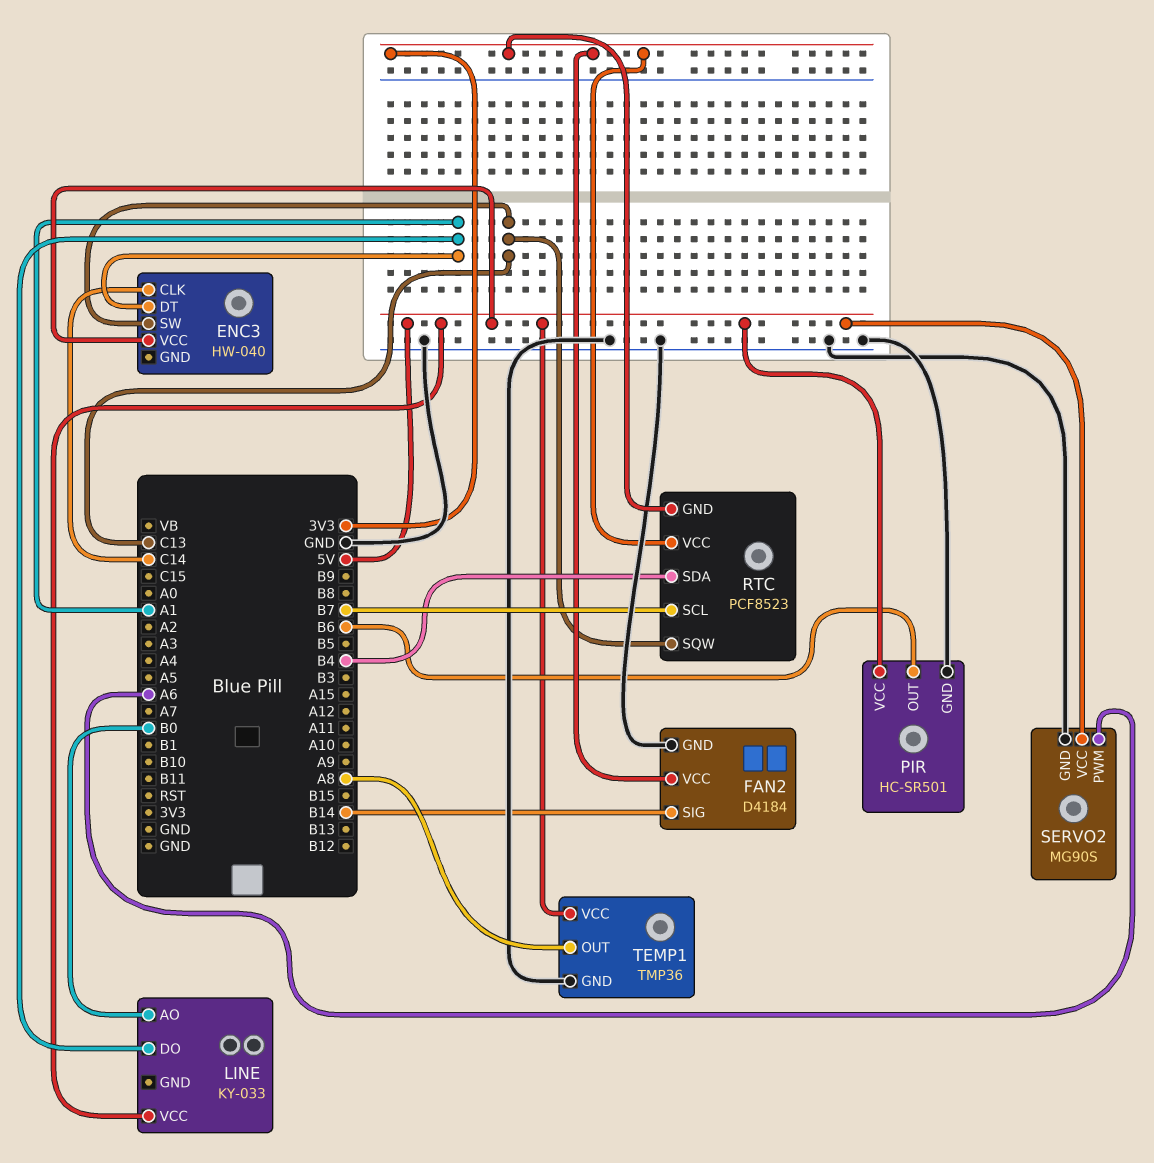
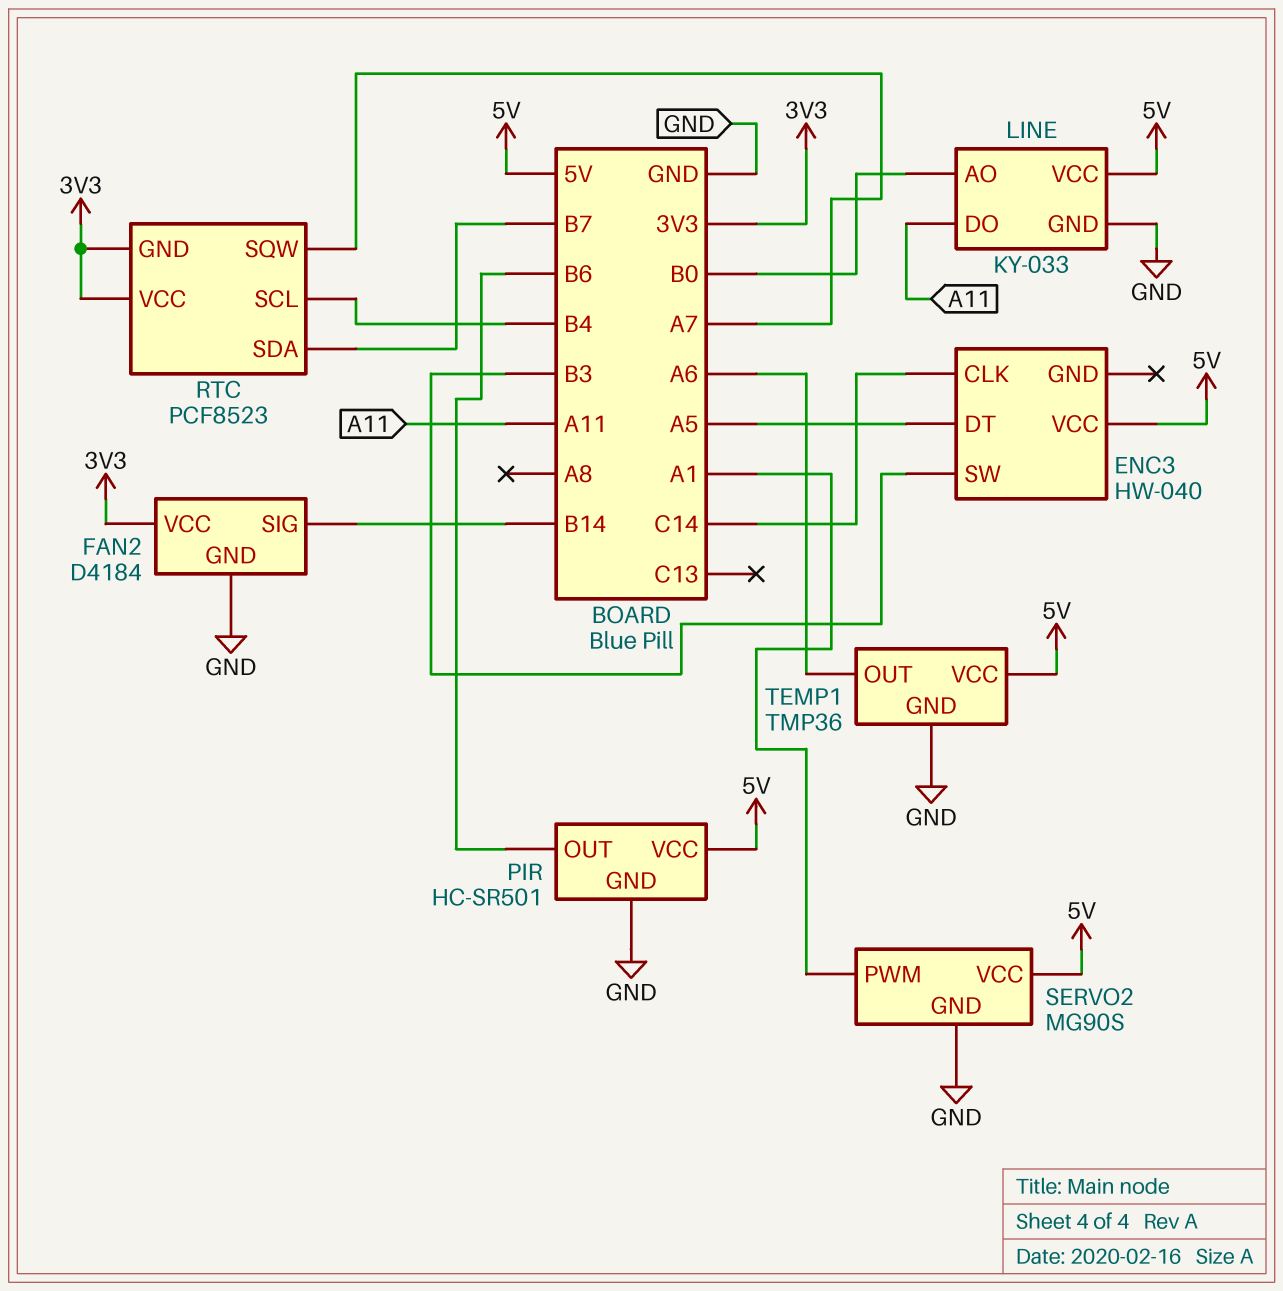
ENC3 pin DT: A1 -> A5
ENC3 pin SW: C13 -> B3
LINE pin DO: A1 -> A11
LINE pin GND: none -> GND
RTC pin SCL: B7 -> B4
RTC pin SDA: B4 -> B7
RTC pin SQW: C13 -> A7
SERVO2 pin PWM: A6 -> A1
TEMP1 pin OUT: A8 -> A6

